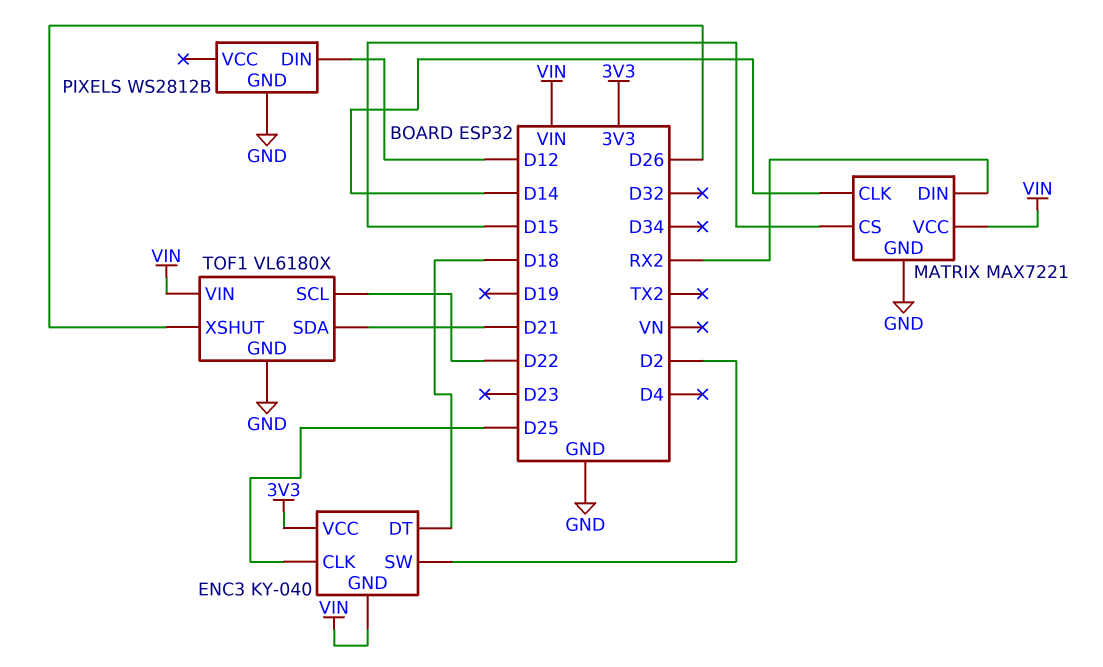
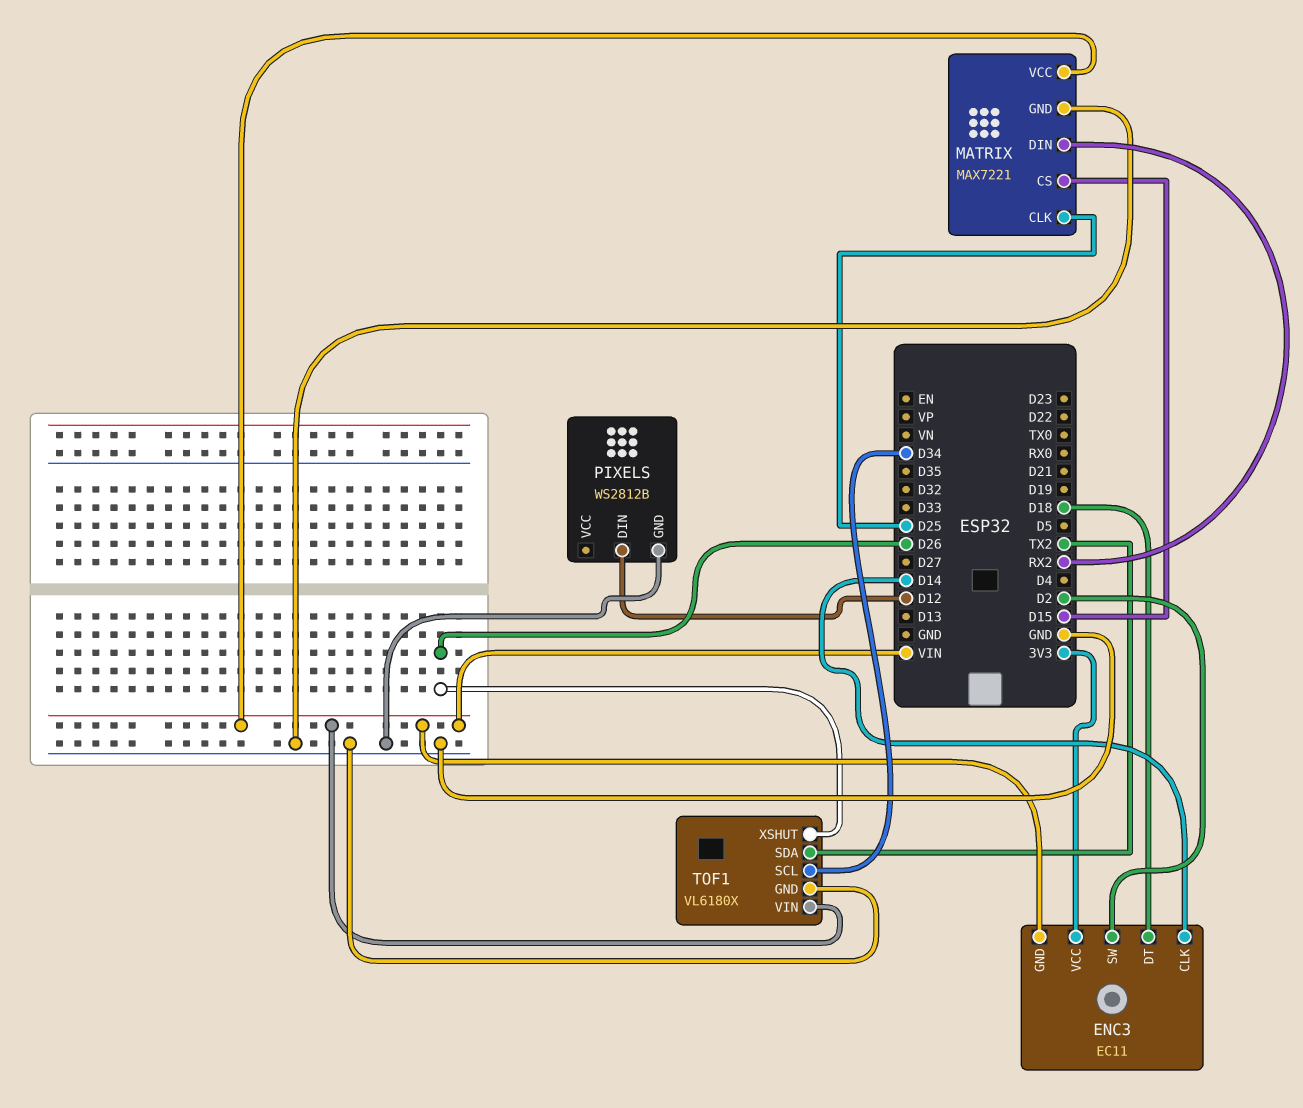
ENC3: KY-040 -> EC11
ENC3 pin CLK: D25 -> D14
MATRIX pin CLK: D14 -> D25
TOF1 pin SCL: D22 -> D34
TOF1 pin SDA: D21 -> TX2

